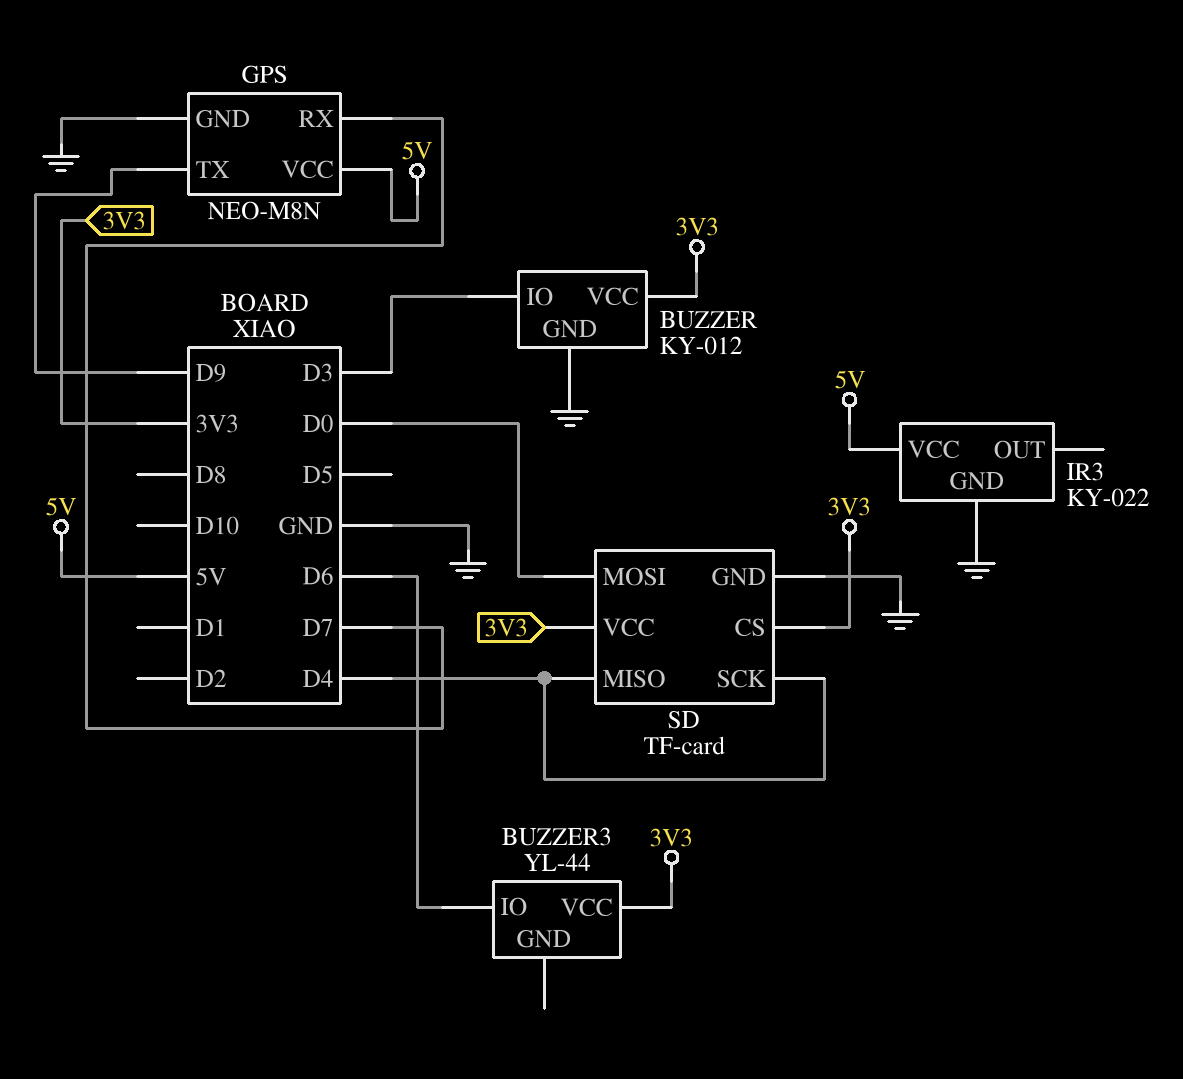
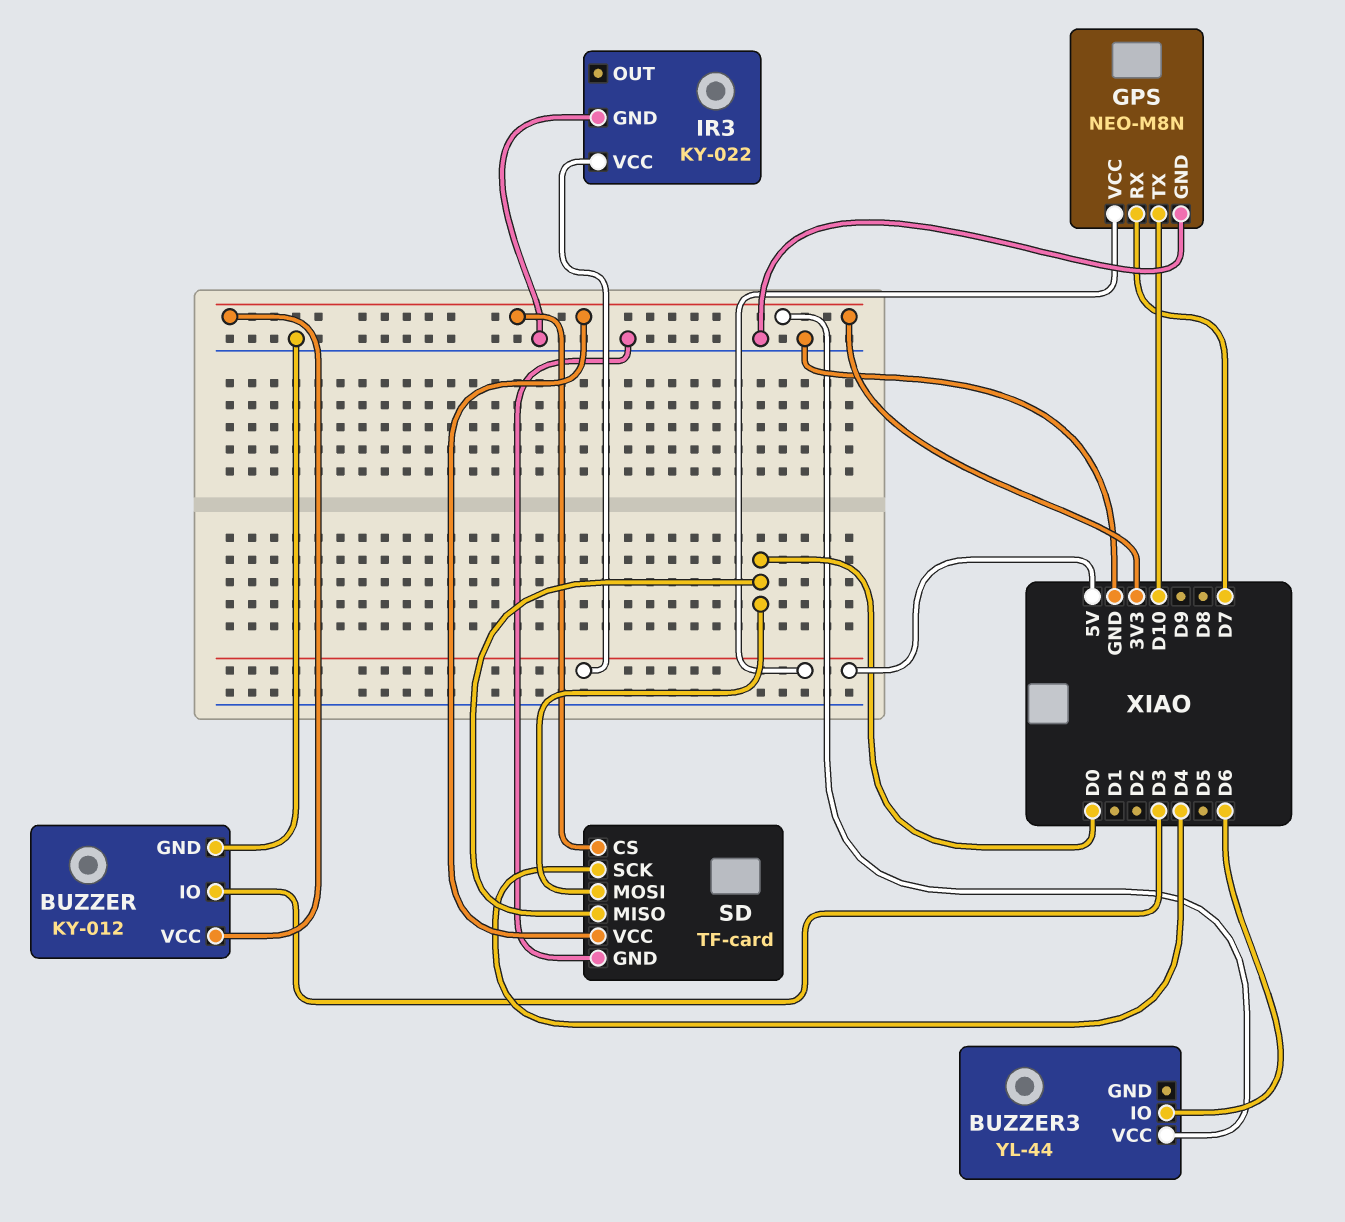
GPS pin TX: D9 -> D10
SD pin MISO: D4 -> D0

